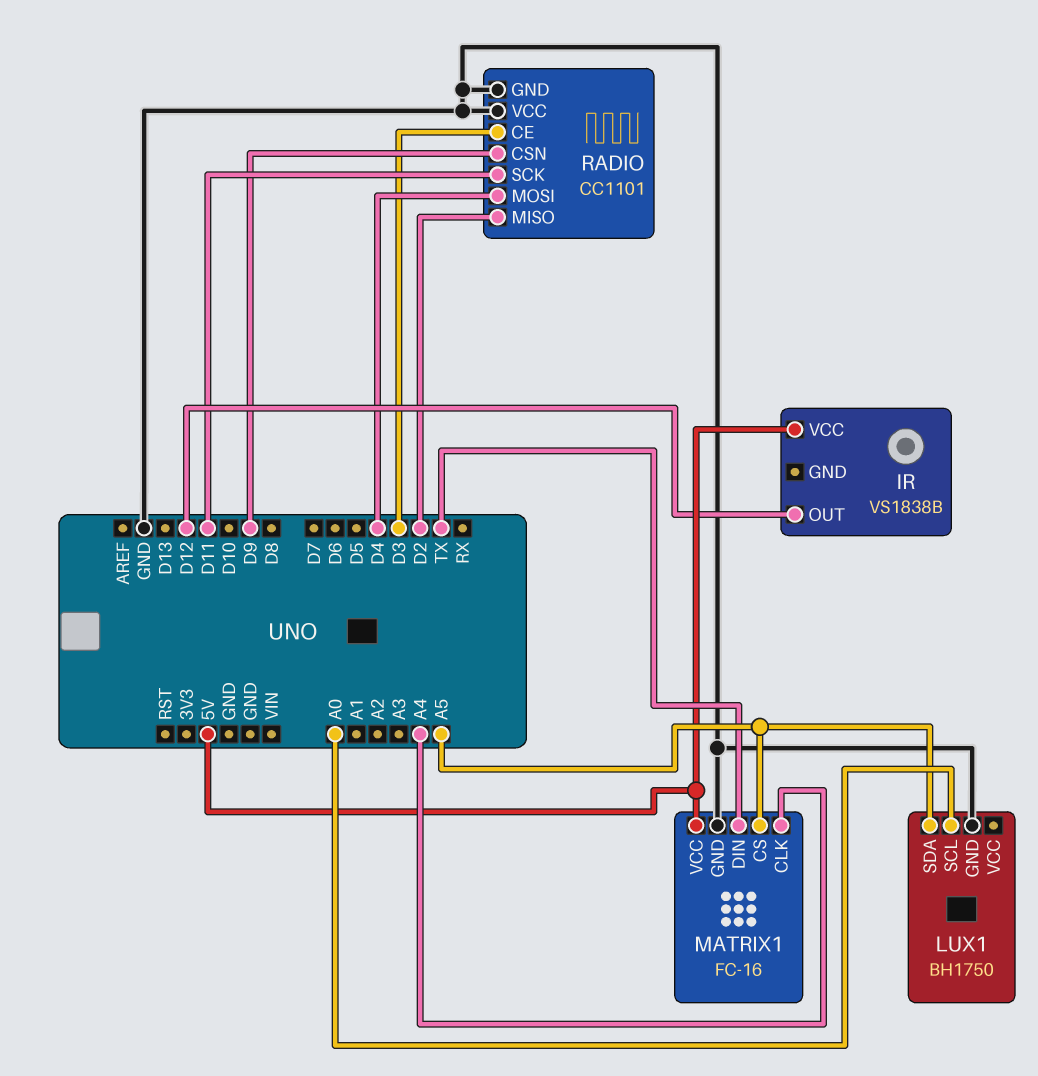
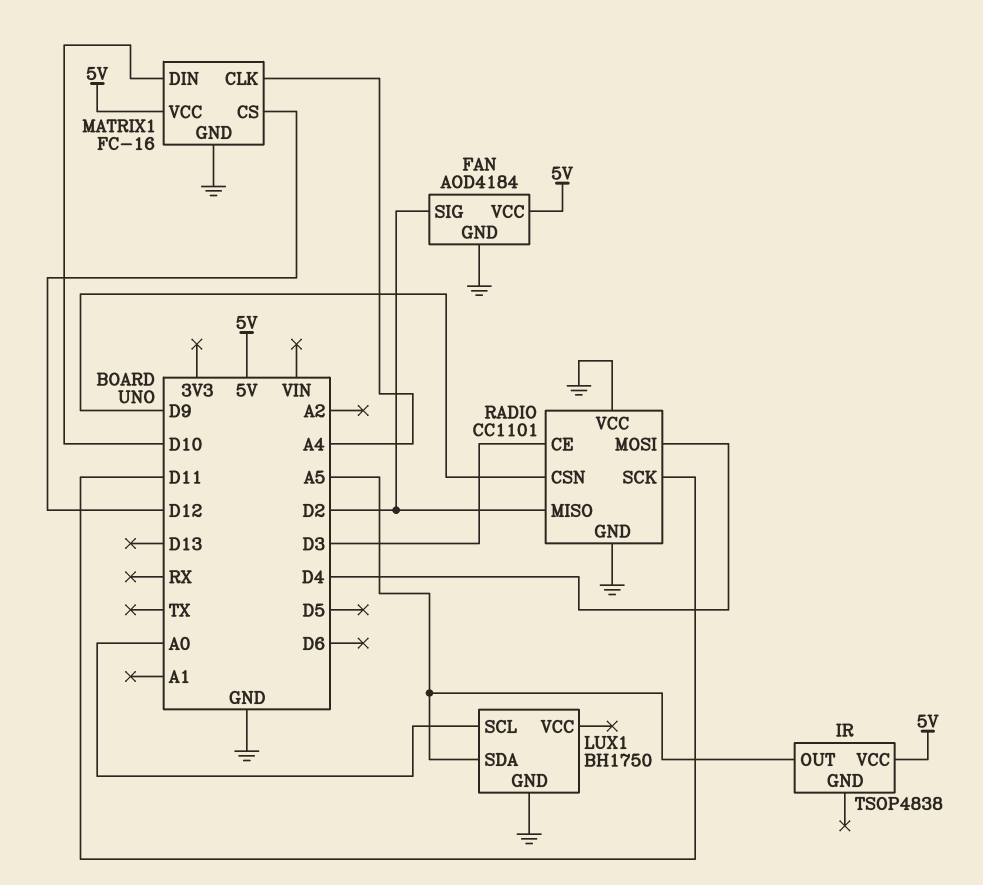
FAN: none -> AOD4184
FAN pin GND: none -> GND
FAN pin SIG: none -> D2
FAN pin VCC: none -> 5V
IR: VS1838B -> TSOP4838
IR pin OUT: D12 -> A5
MATRIX1 pin CS: A5 -> D12
MATRIX1 pin DIN: TX -> D10

